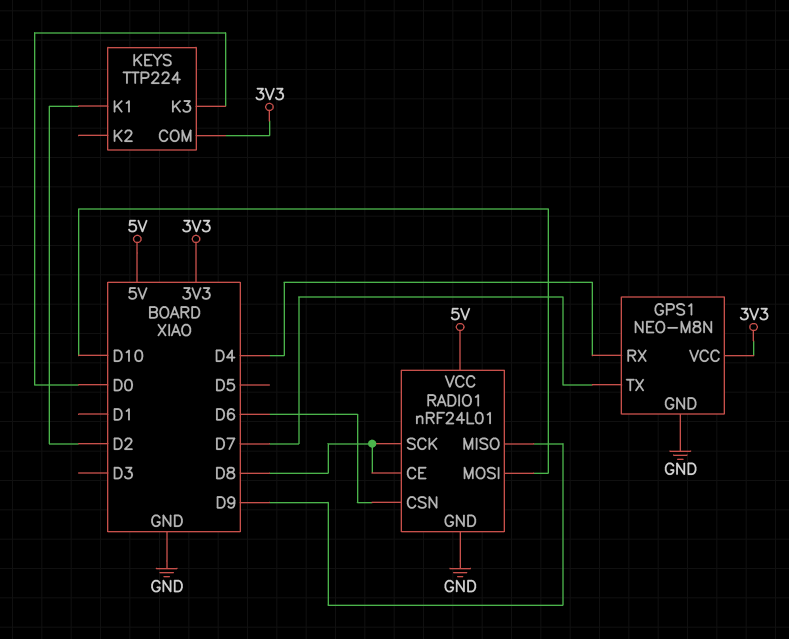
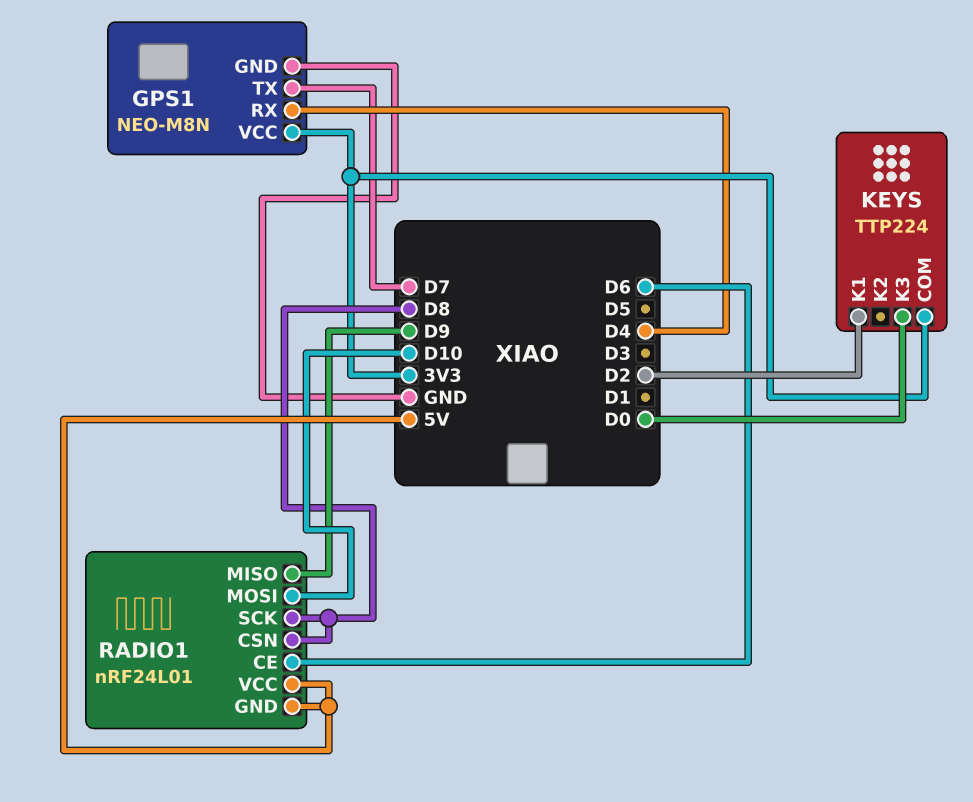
RADIO1 pin CE: D8 -> D6
RADIO1 pin CSN: D6 -> D8
RADIO1 pin GND: GND -> 5V

